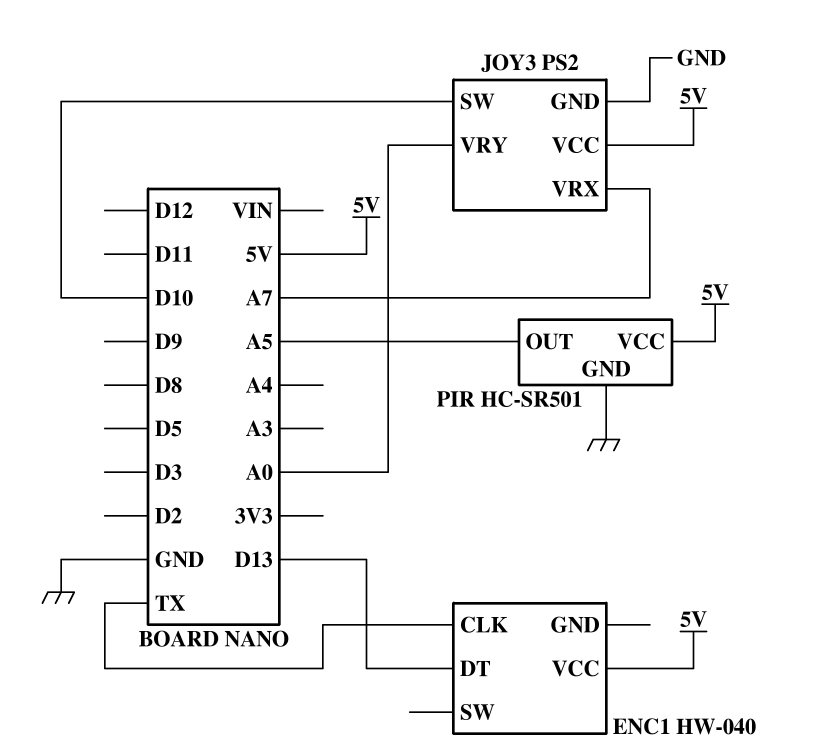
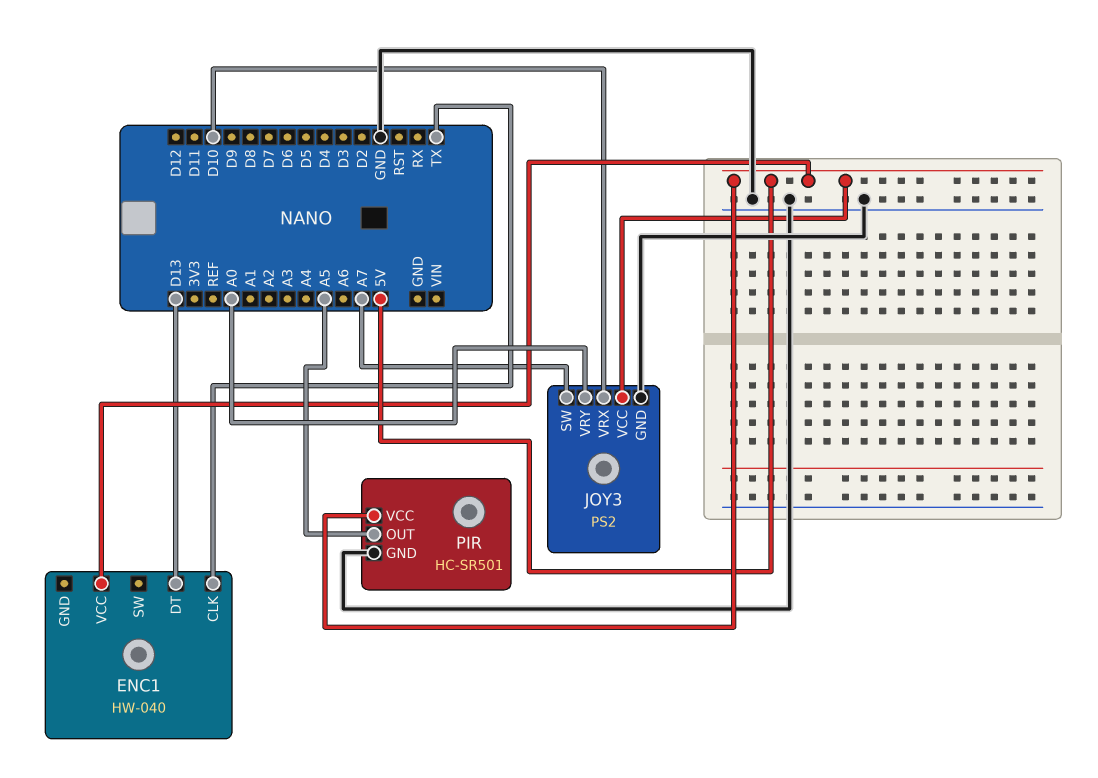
JOY3 pin SW: D10 -> A7
JOY3 pin VRX: A7 -> D10

